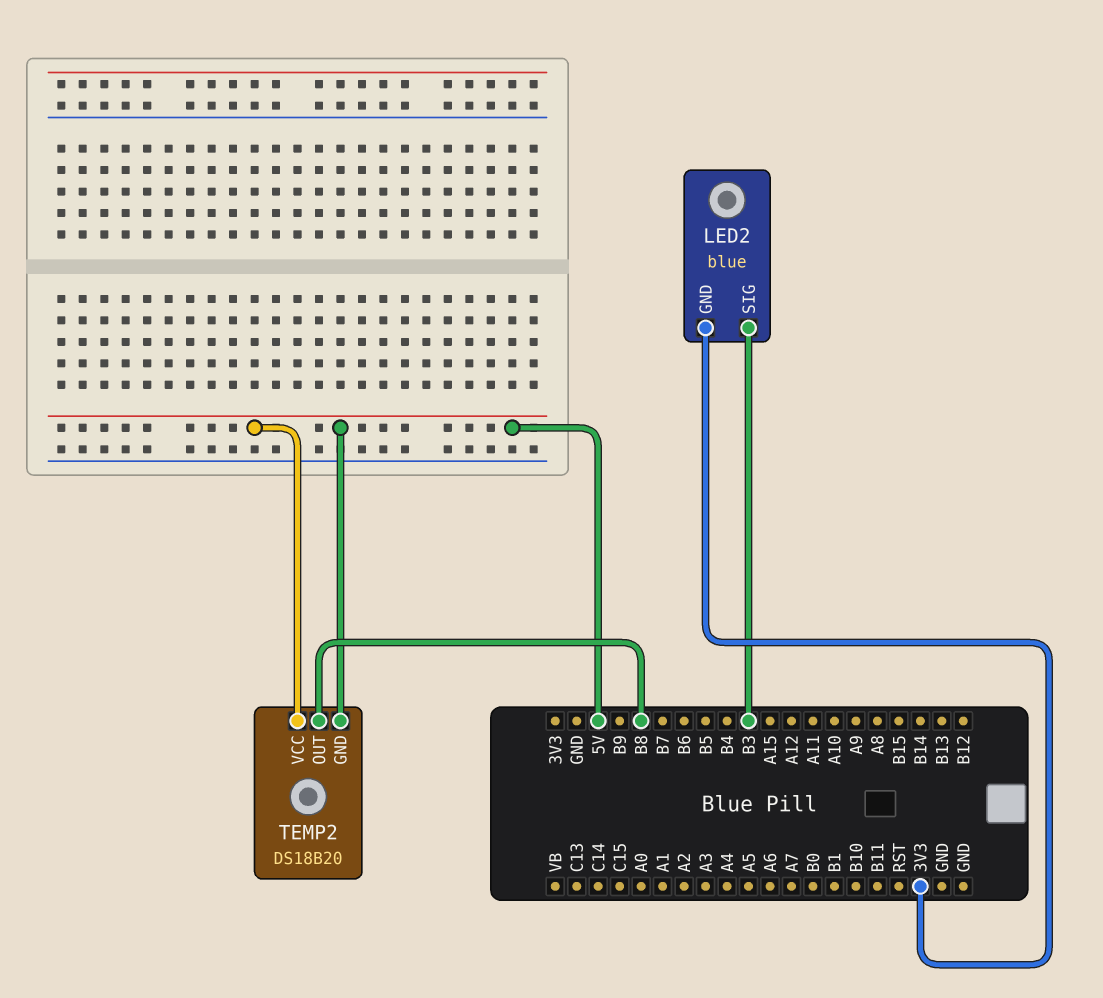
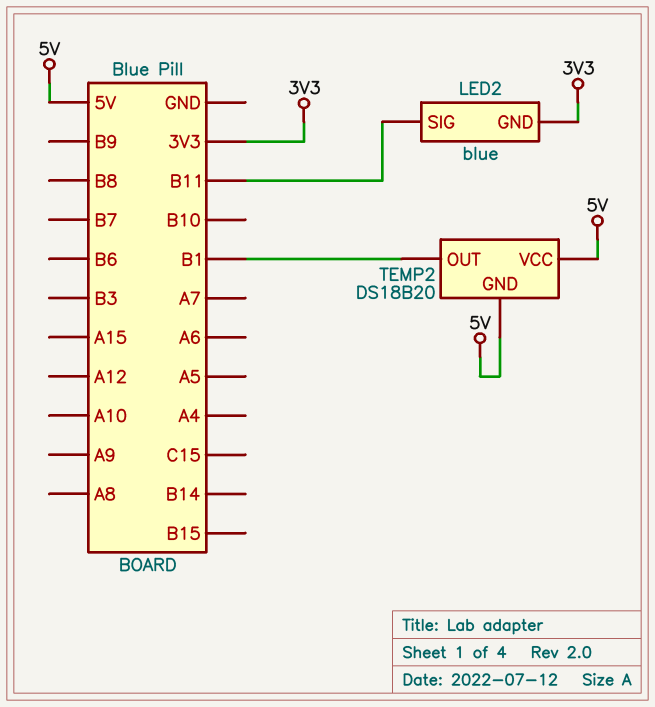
LED2 pin SIG: B3 -> B11
TEMP2 pin OUT: B8 -> B1

